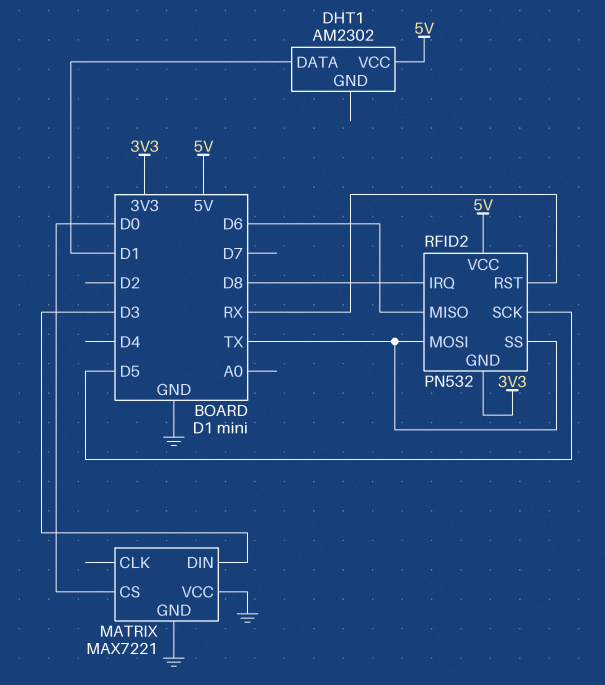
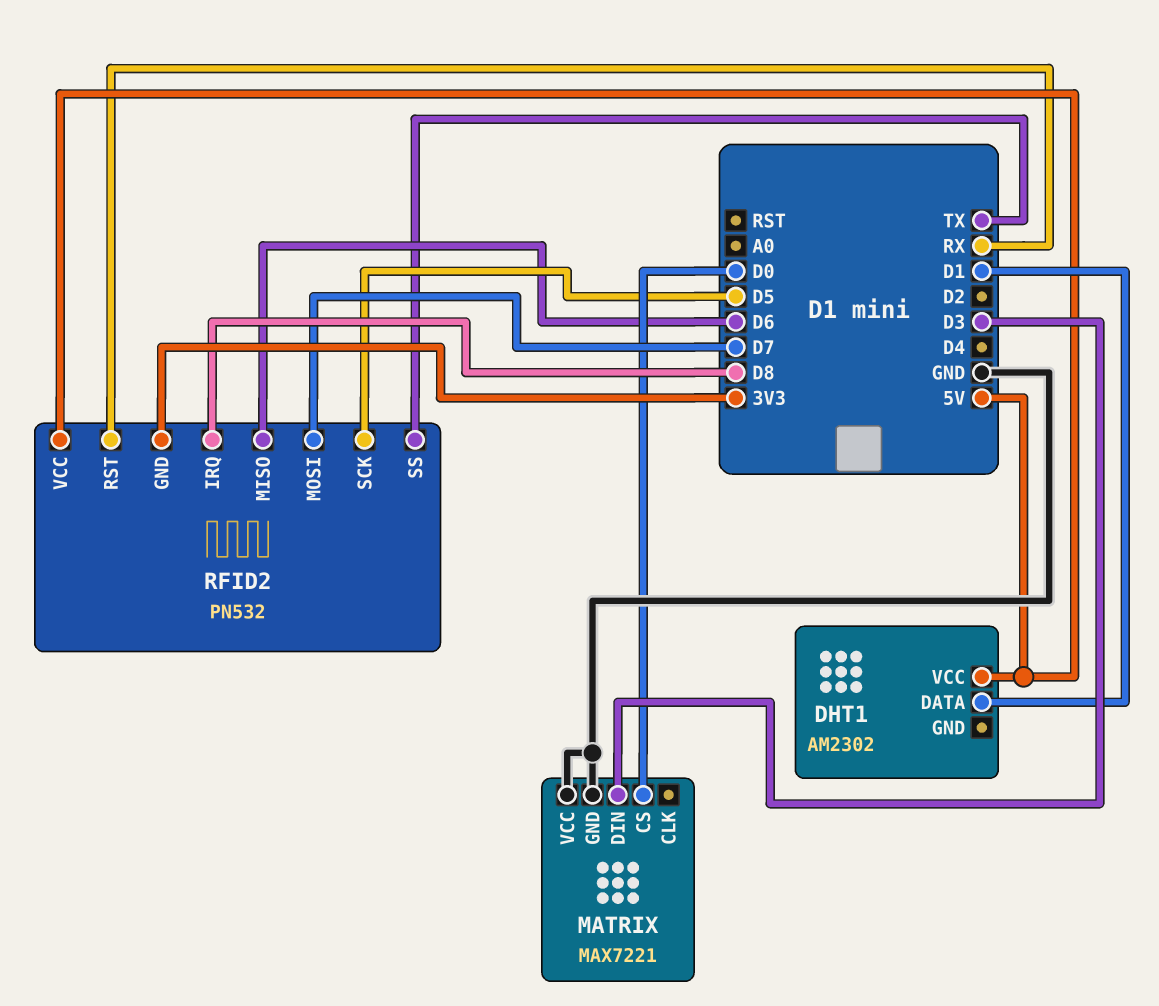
RFID2 pin MOSI: TX -> D7

